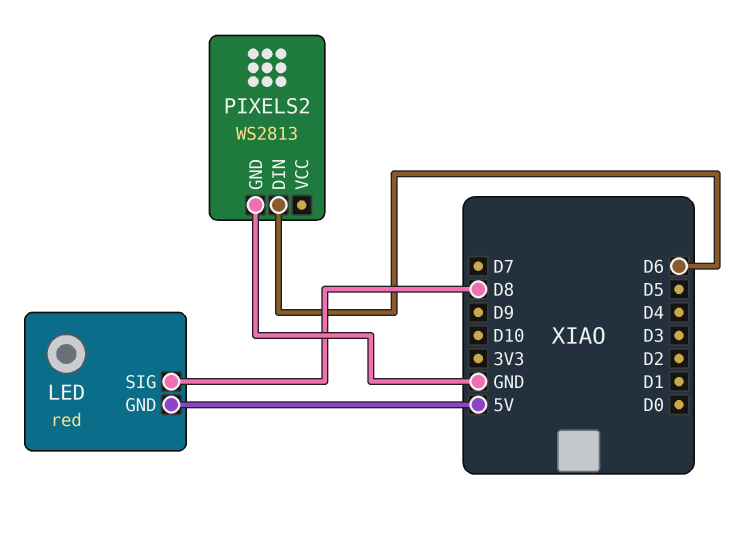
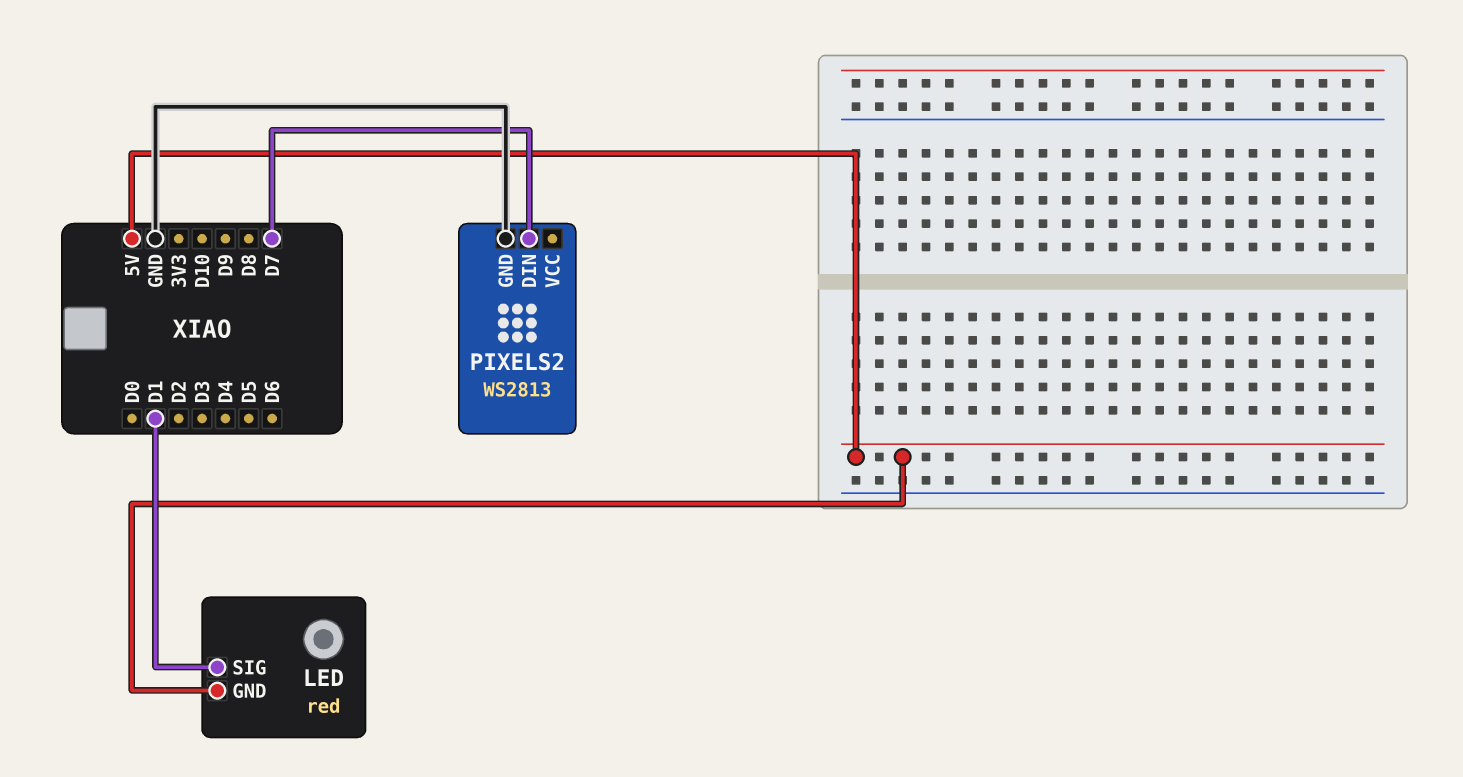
LED pin SIG: D8 -> D1
PIXELS2 pin DIN: D6 -> D7

